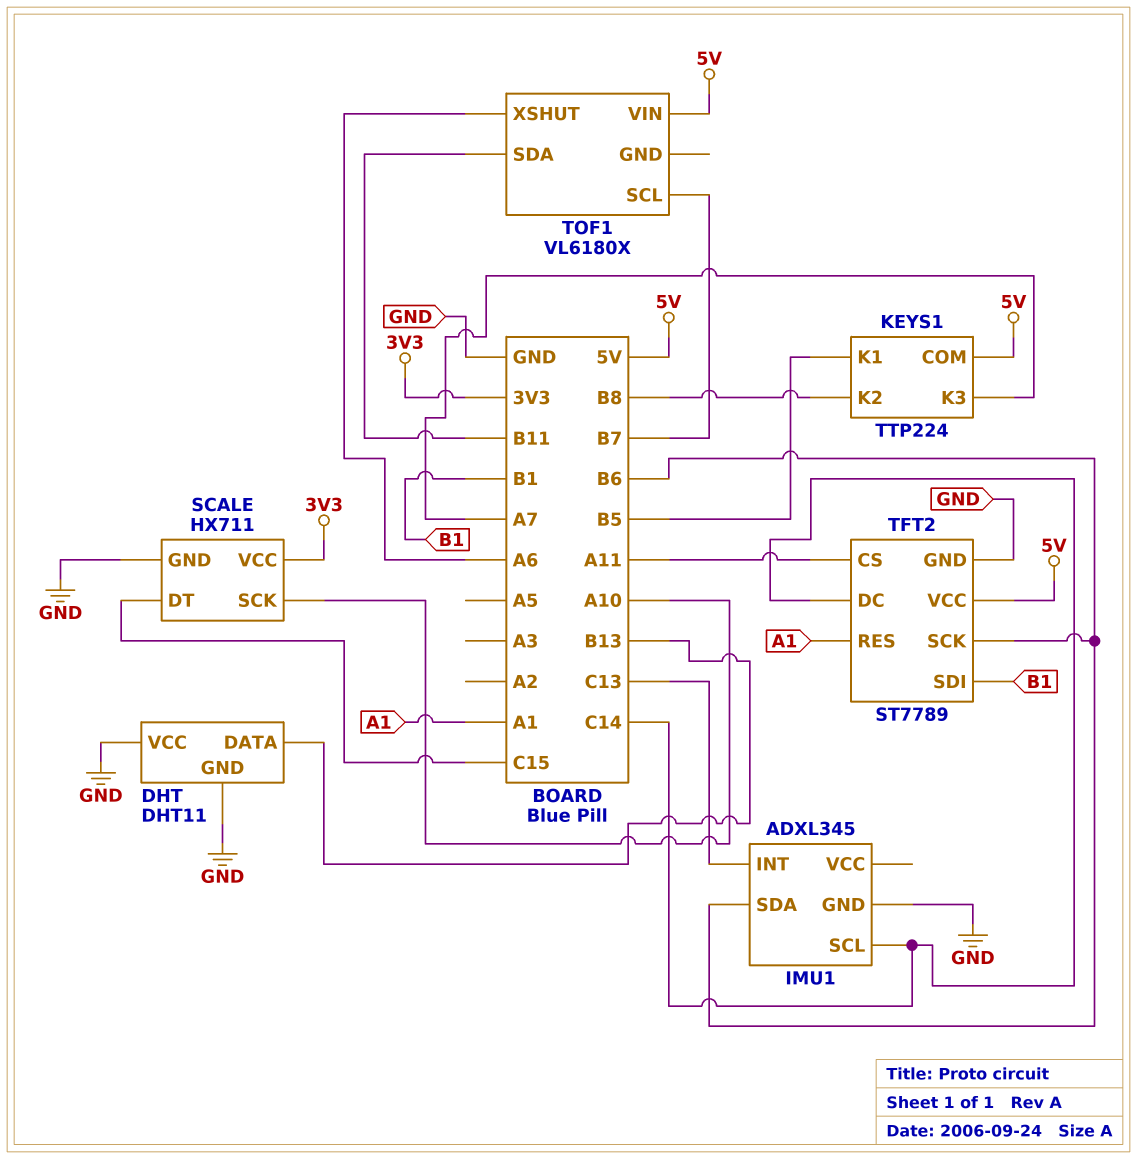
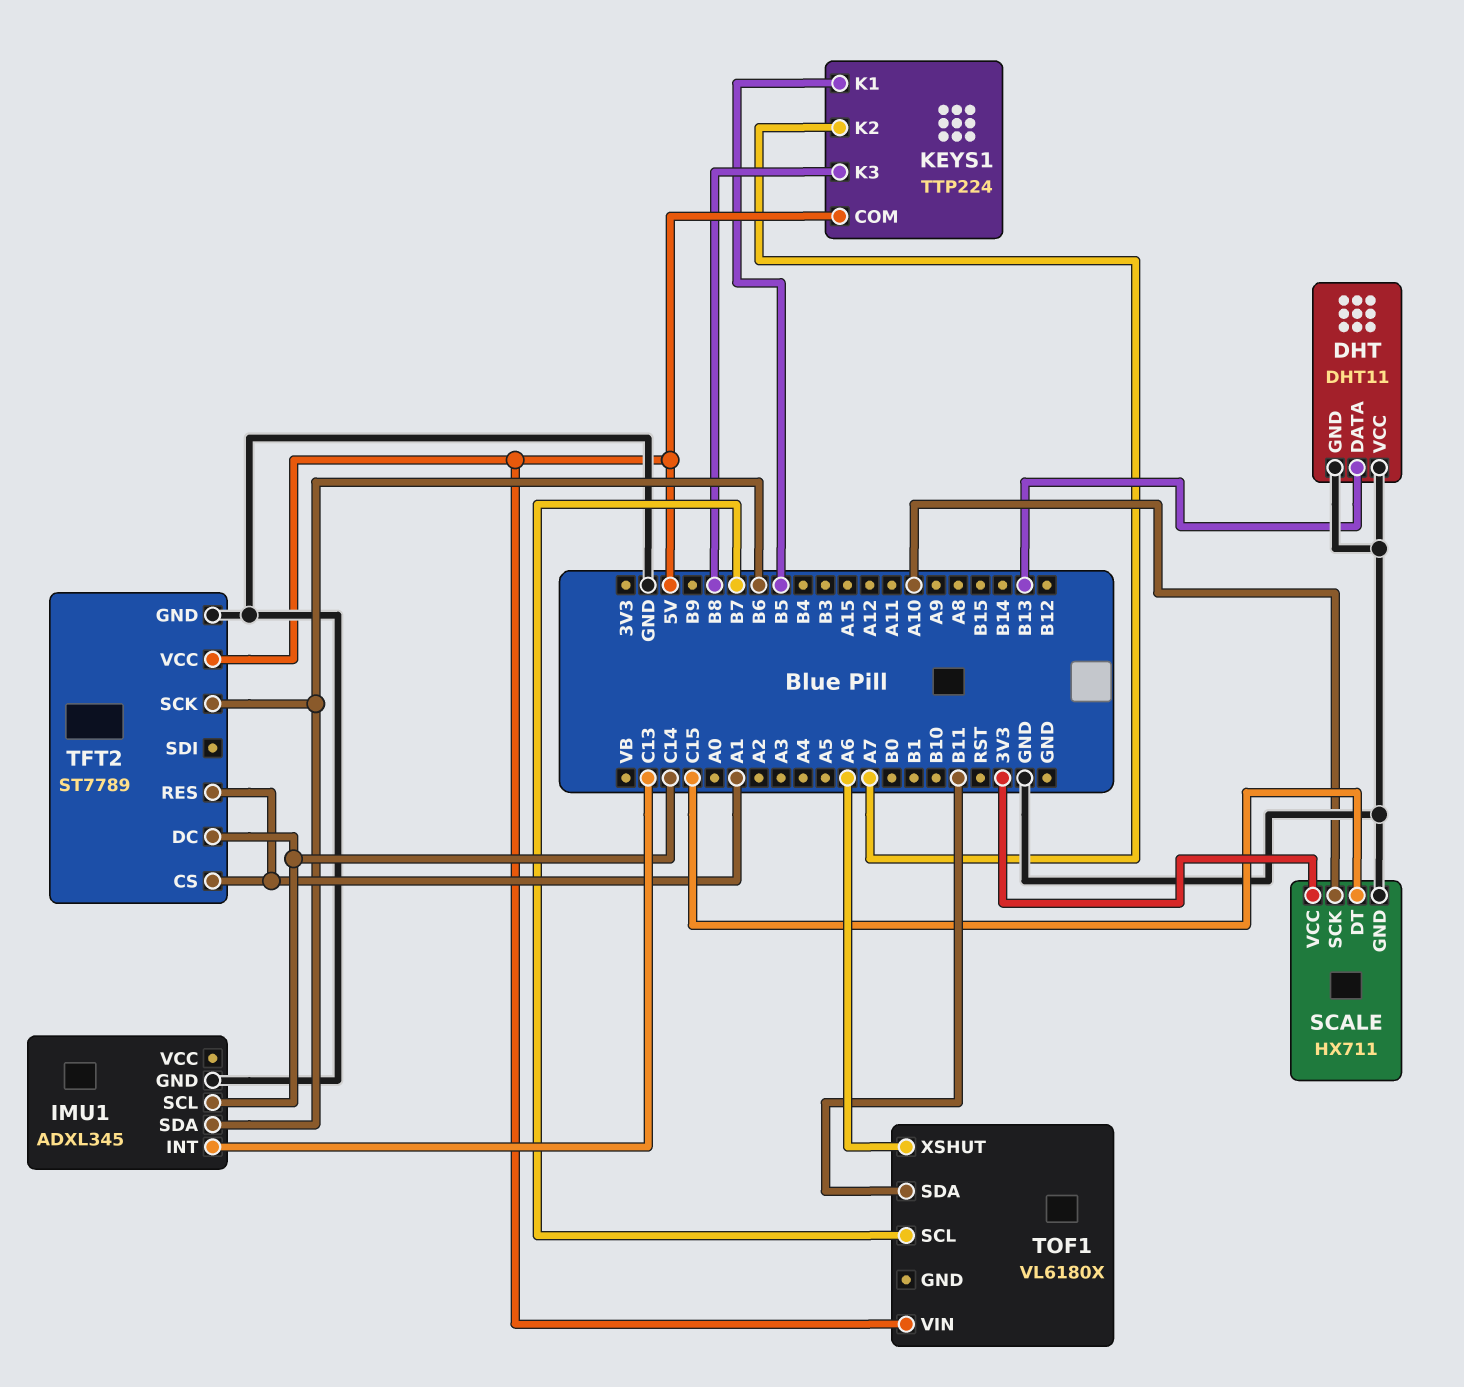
KEYS1 pin K2: B8 -> A7
KEYS1 pin K3: A7 -> B8
TFT2 pin CS: A11 -> A1
TFT2 pin SDI: B1 -> none

